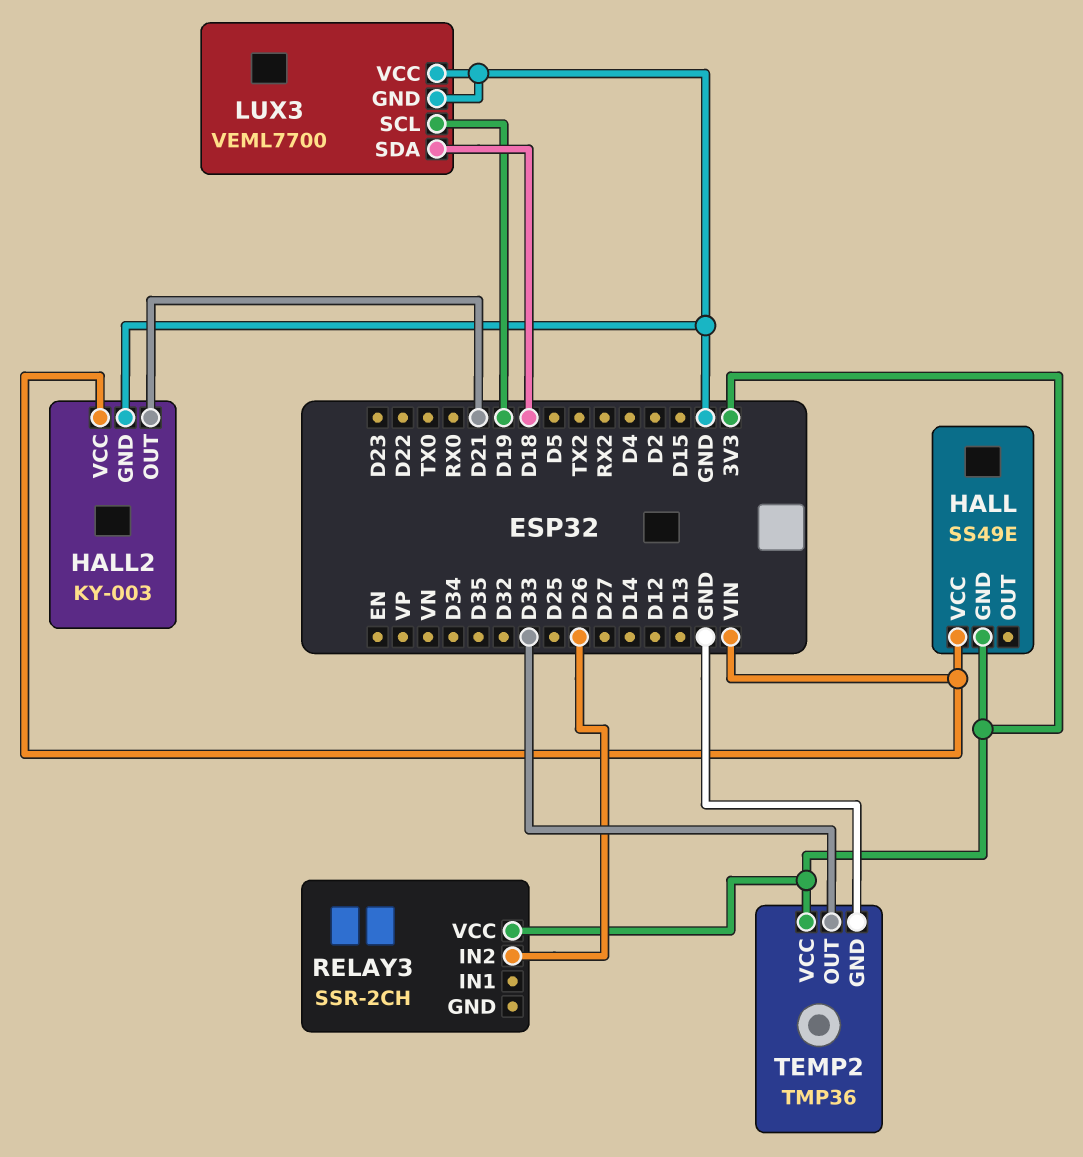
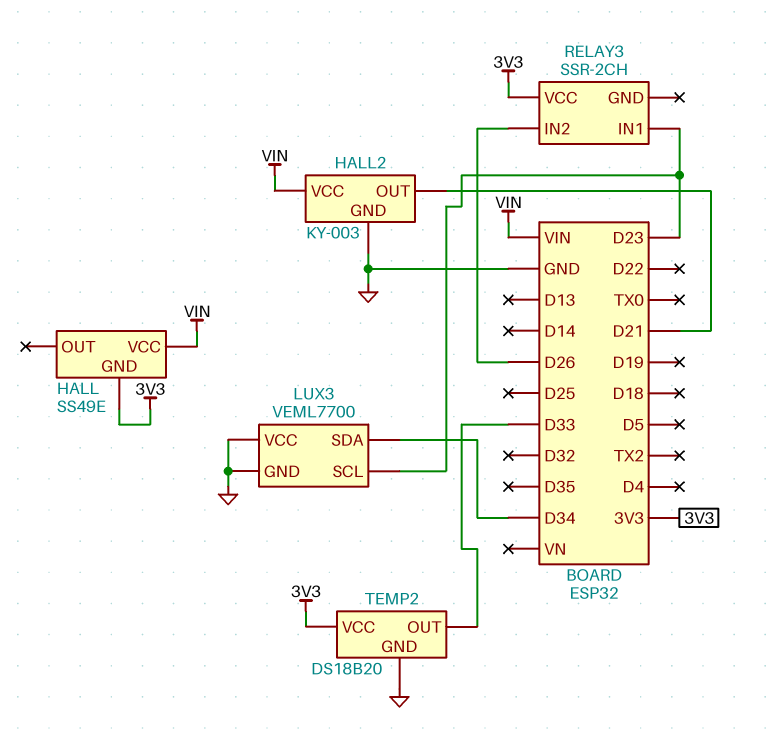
LUX3 pin SCL: D19 -> D23
LUX3 pin SDA: D18 -> D34
RELAY3 pin IN1: none -> D23
TEMP2: TMP36 -> DS18B20

